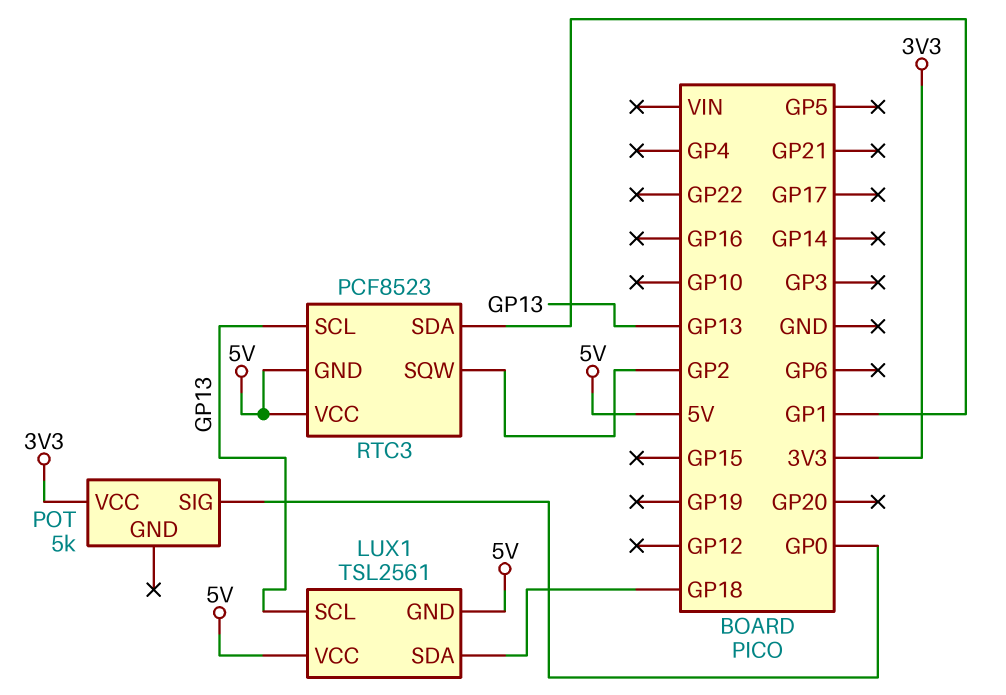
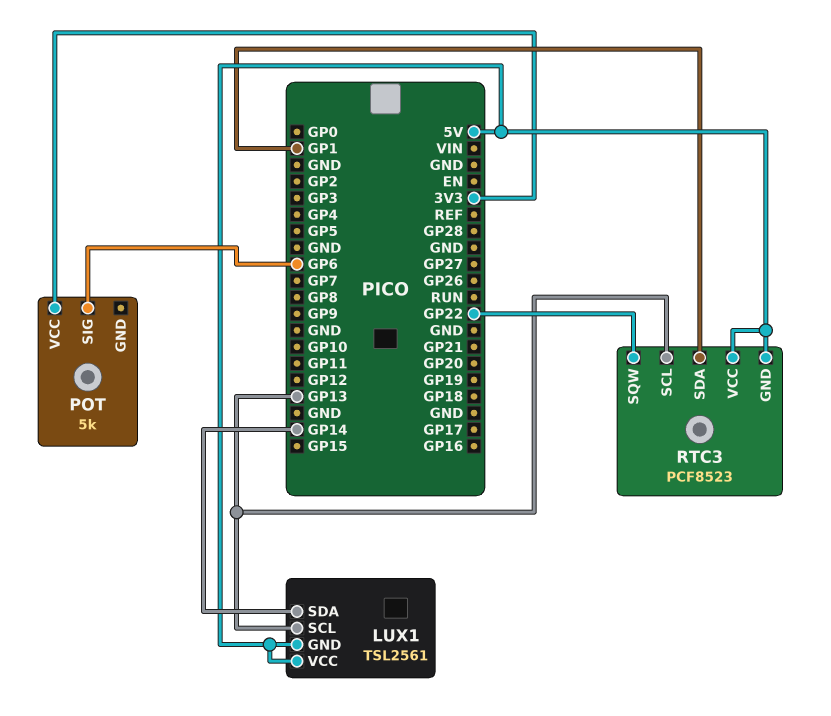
LUX1 pin SDA: GP18 -> GP14
POT pin SIG: GP0 -> GP6
RTC3 pin SQW: GP2 -> GP22

